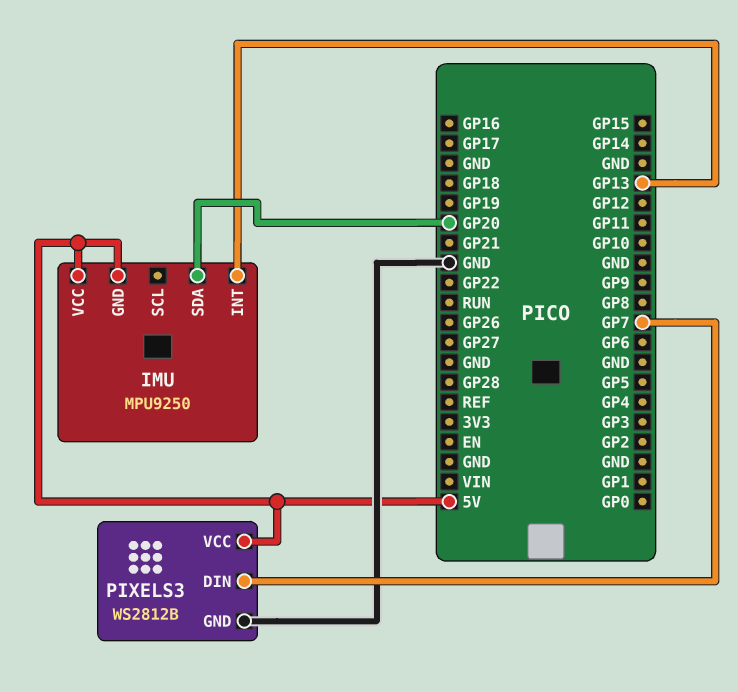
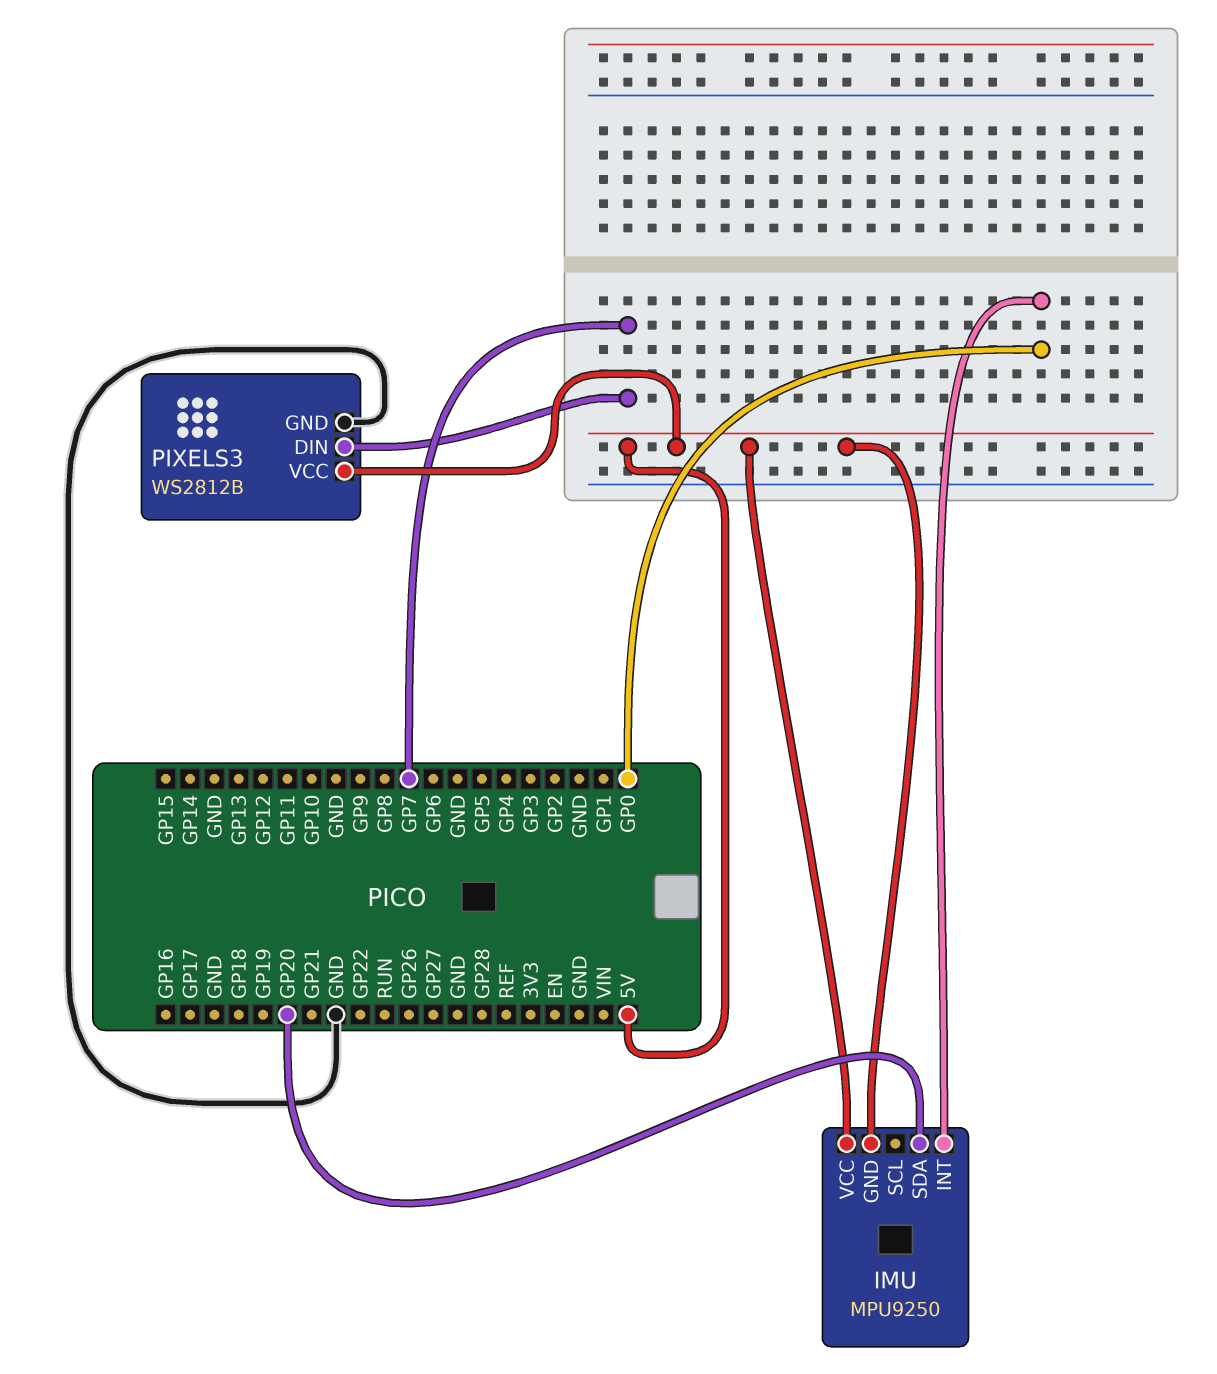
IMU pin INT: GP13 -> GP0

